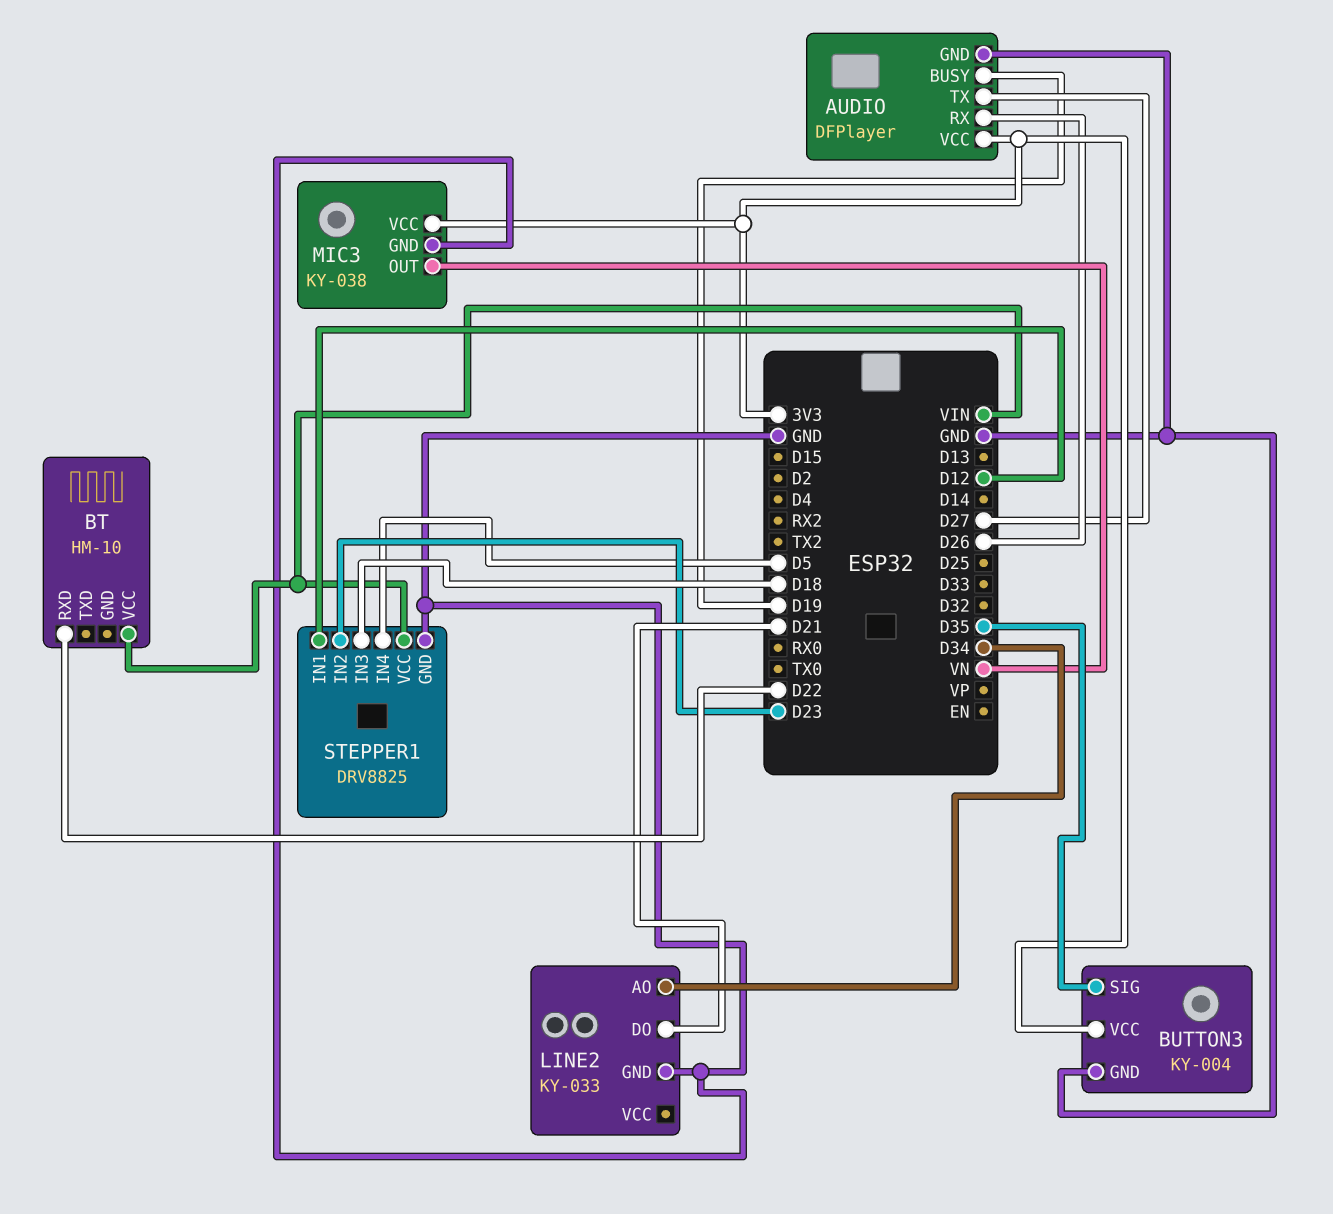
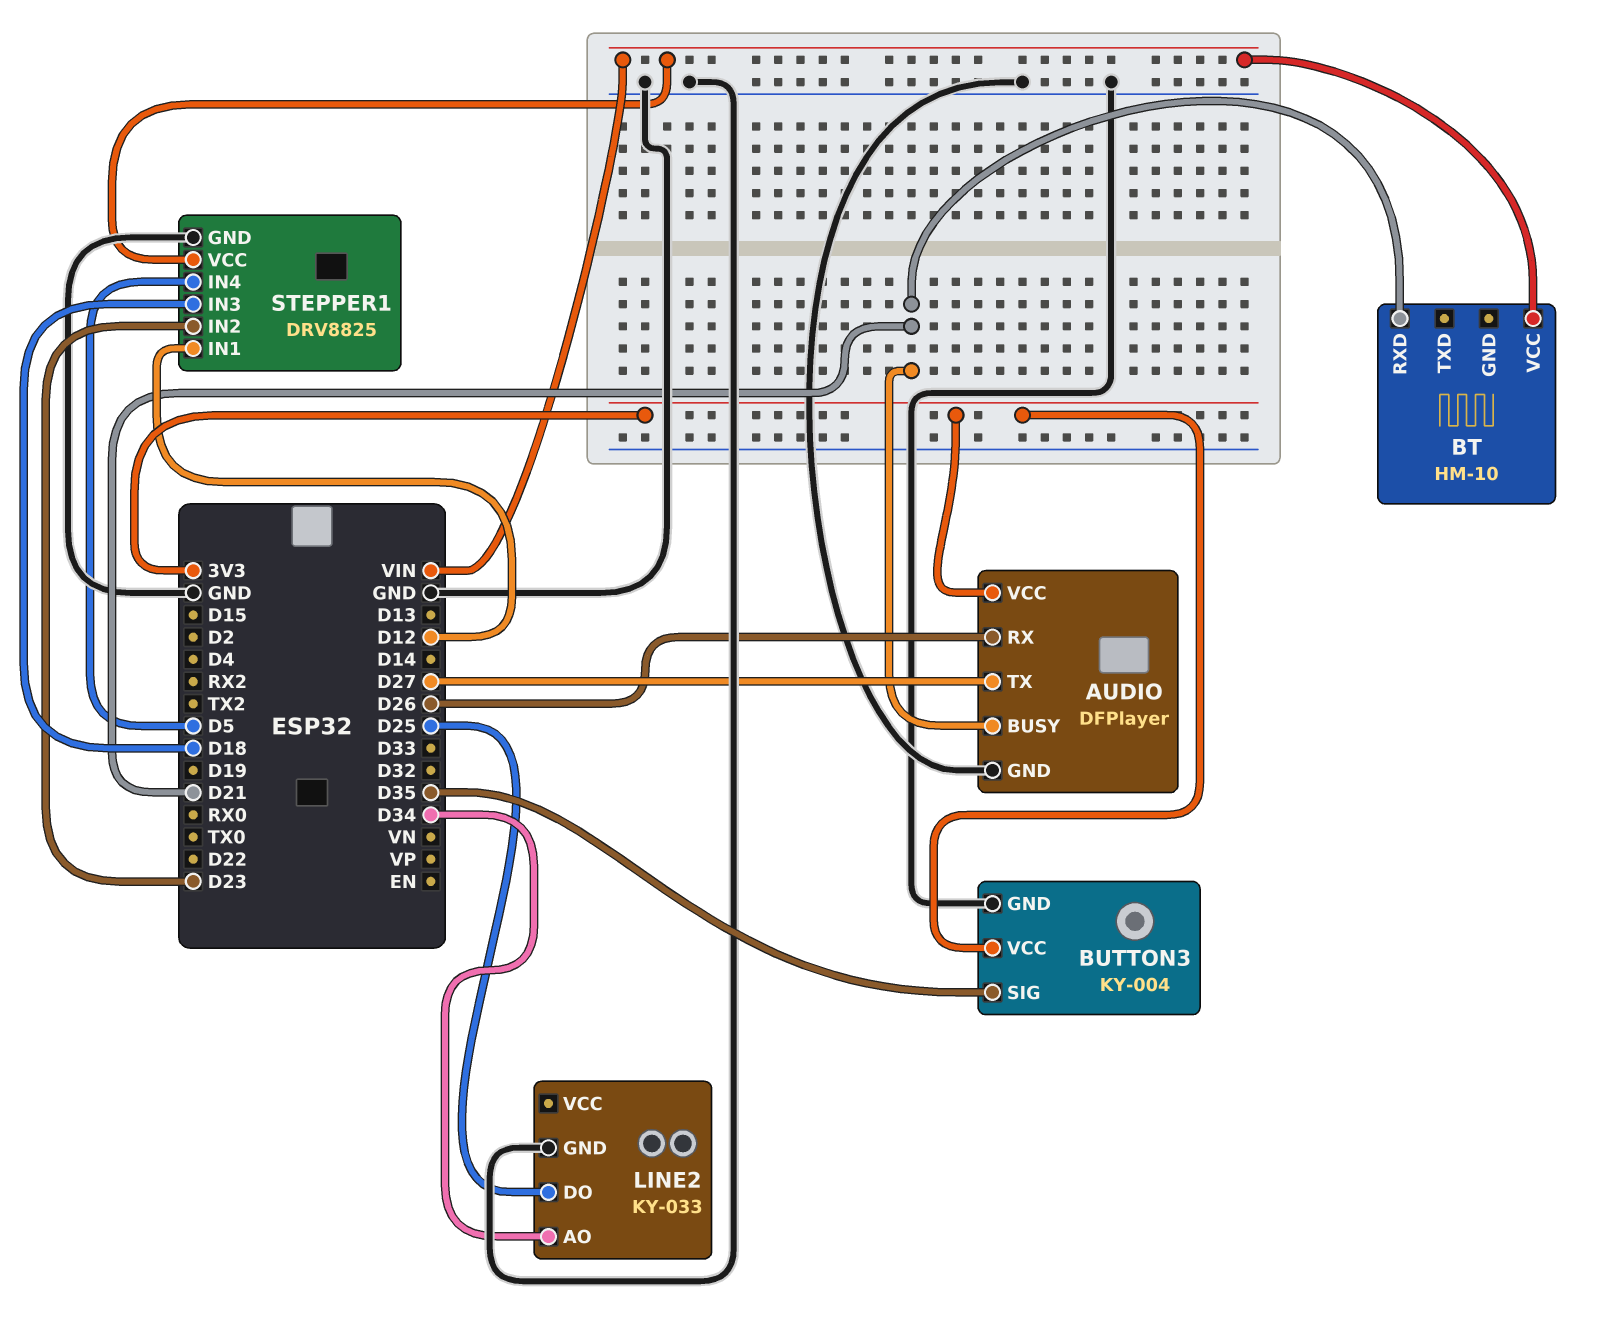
AUDIO pin BUSY: D19 -> D21
BT pin RXD: D22 -> D21
LINE2 pin DO: D21 -> D25
MIC3: KY-038 -> none
MIC3 pin GND: GND -> none
MIC3 pin OUT: VN -> none
MIC3 pin VCC: 3V3 -> none

